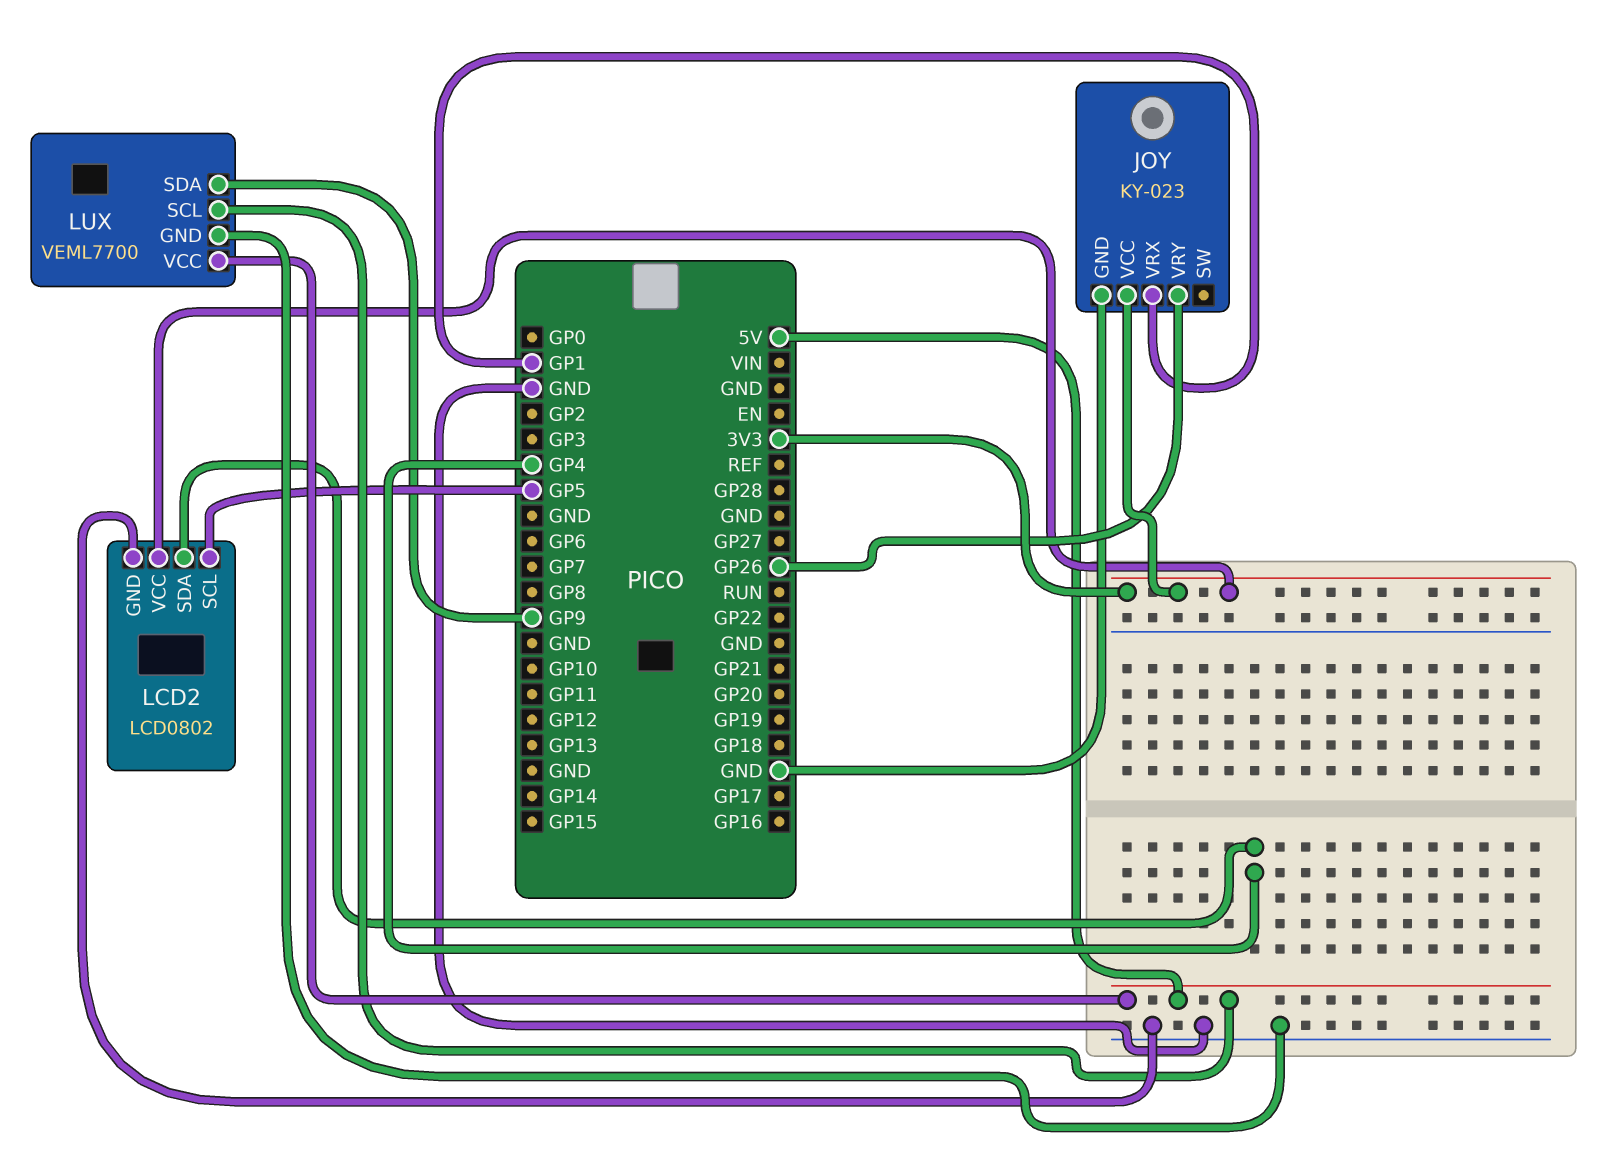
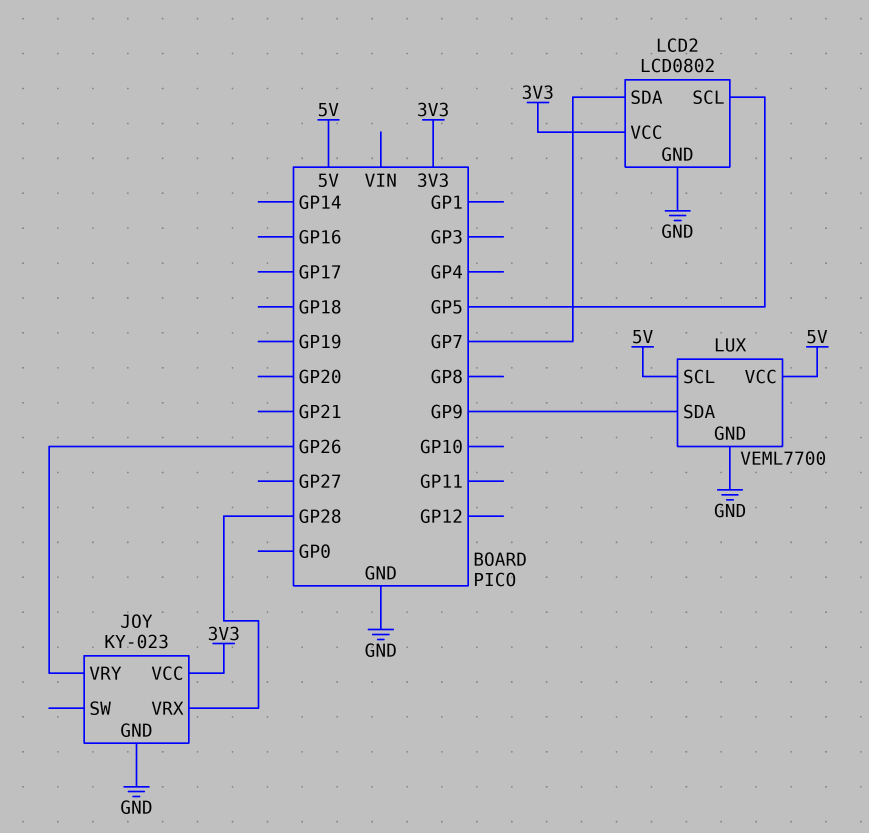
JOY pin VRX: GP1 -> GP28
LCD2 pin SDA: GP4 -> GP7

